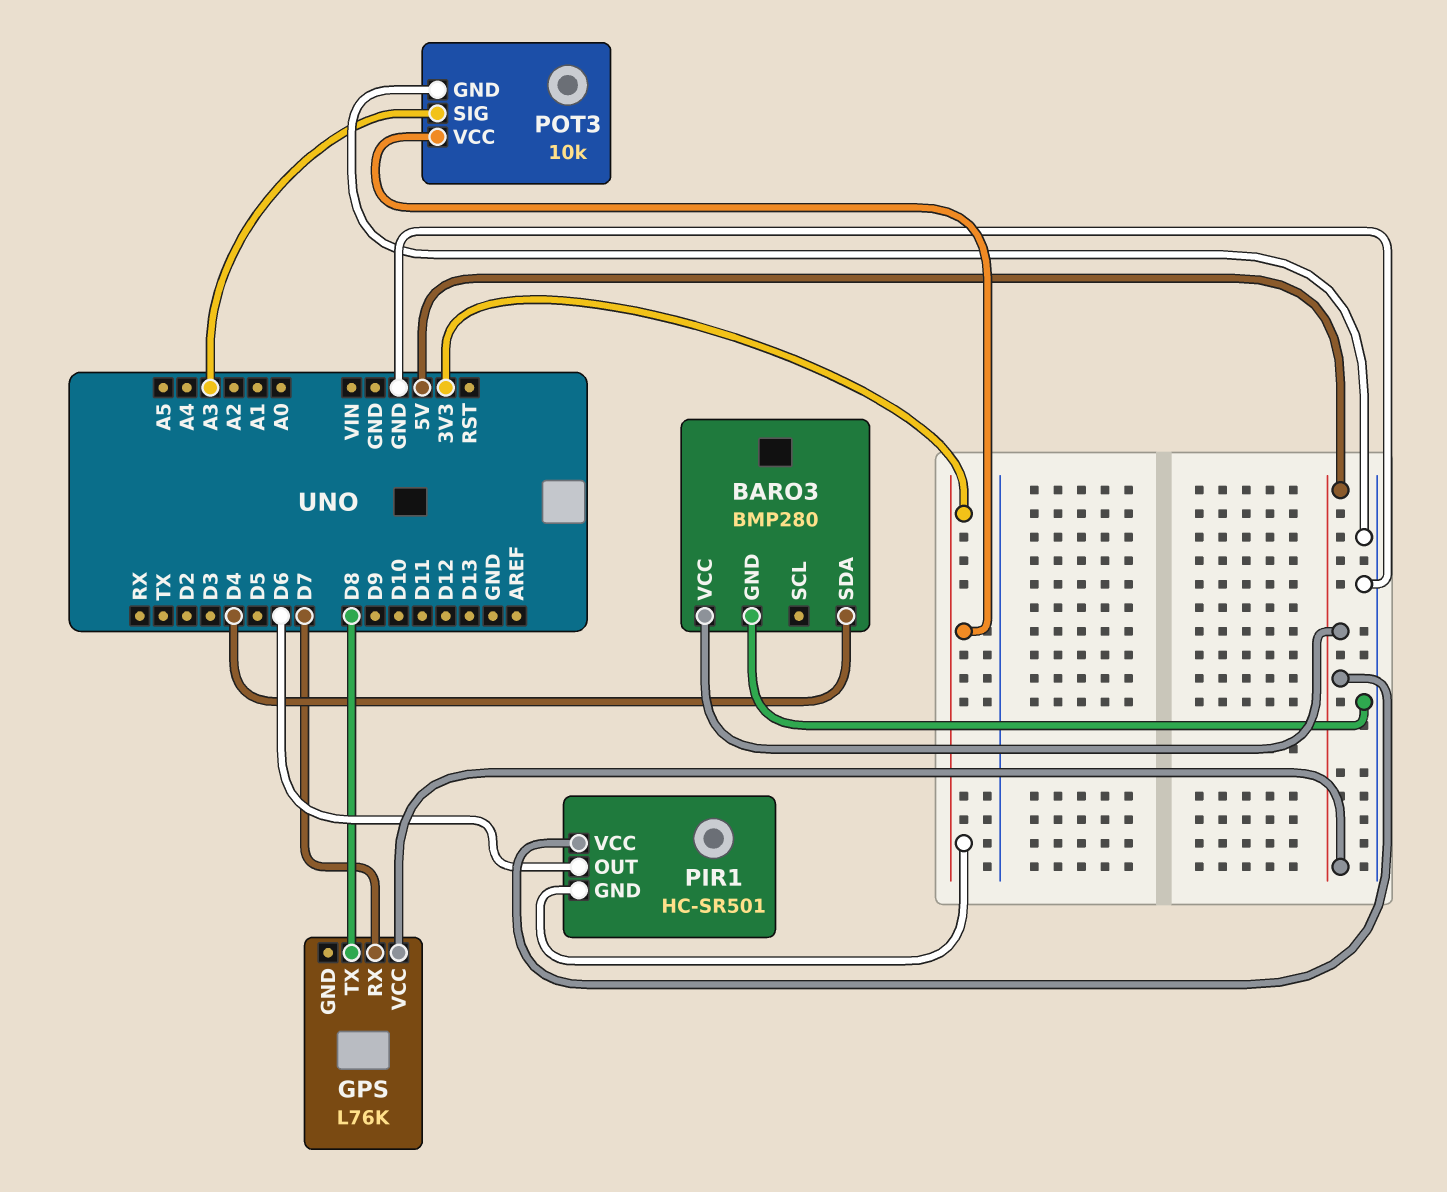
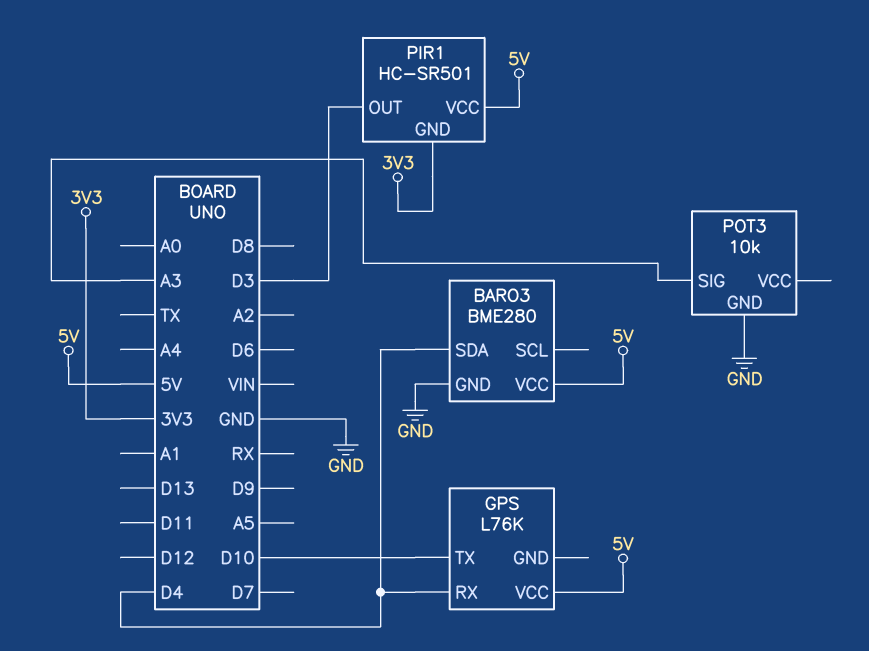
BARO3: BMP280 -> BME280
GPS pin RX: D7 -> D4
GPS pin TX: D8 -> D10
PIR1 pin OUT: D6 -> D3
POT3 pin VCC: 3V3 -> none

